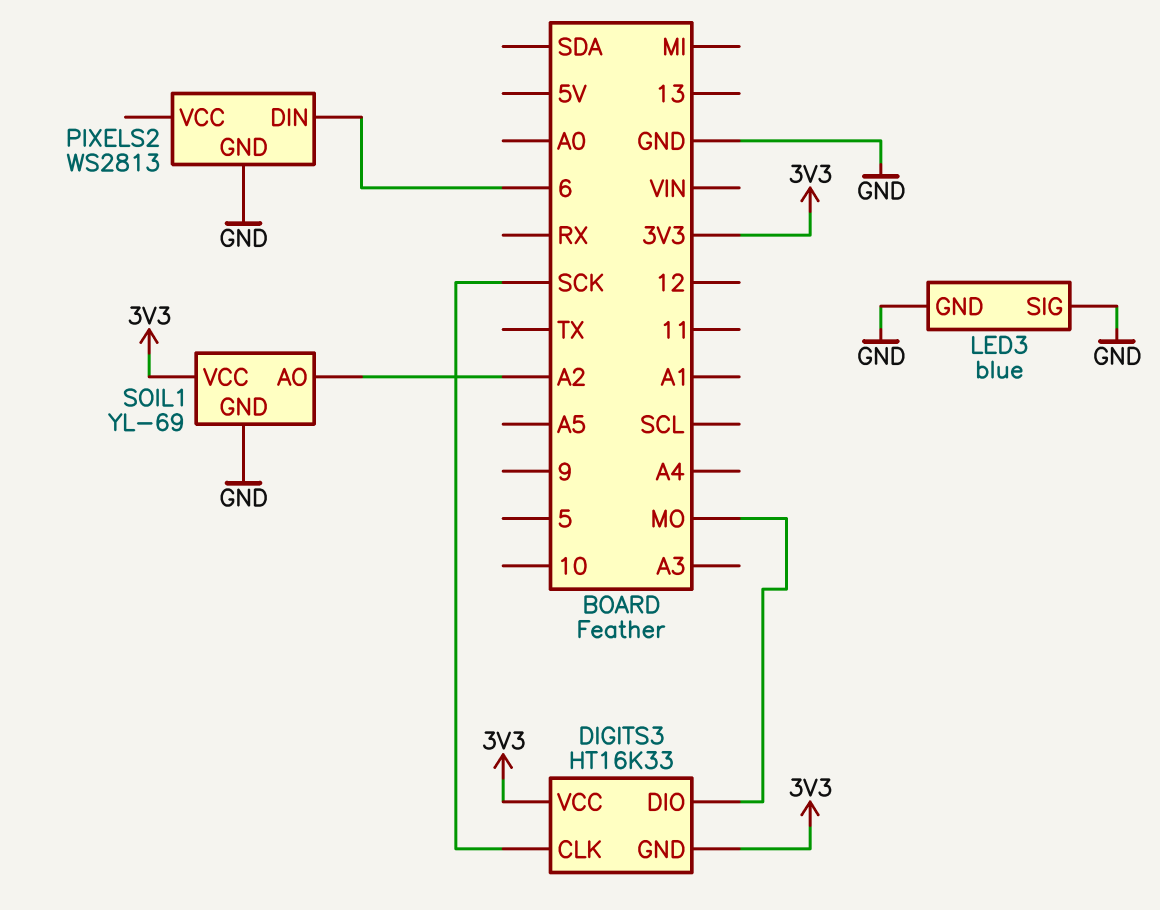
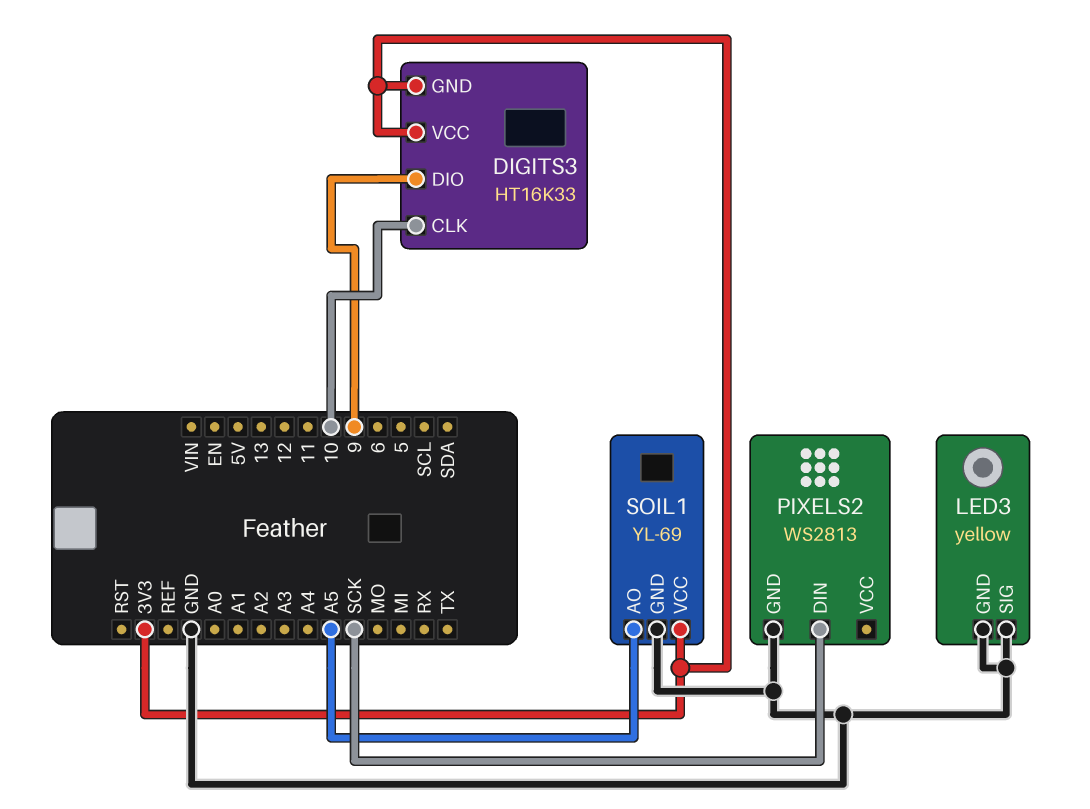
DIGITS3 pin CLK: SCK -> 10
DIGITS3 pin DIO: MO -> 9
LED3: blue -> yellow
PIXELS2 pin DIN: 6 -> SCK
SOIL1 pin AO: A2 -> A5

